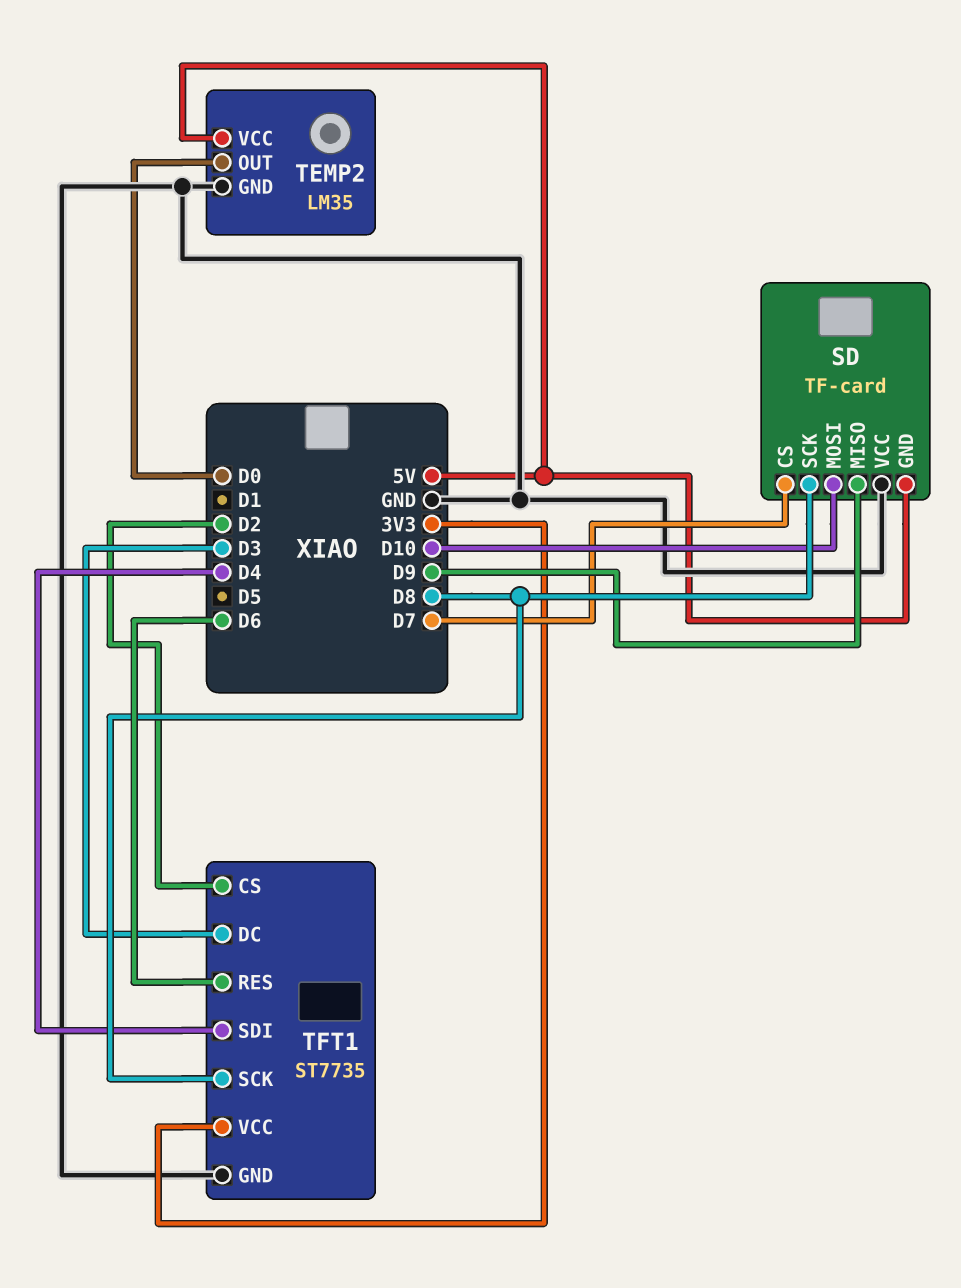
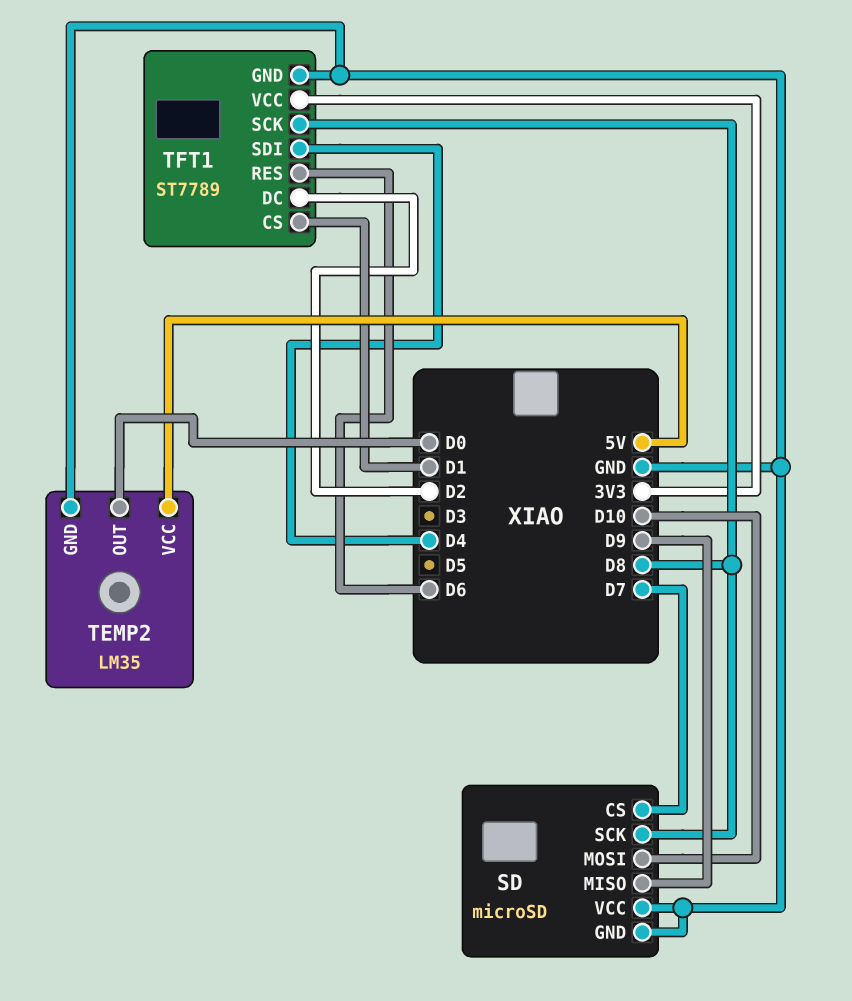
SD: TF-card -> microSD
SD pin GND: 5V -> GND
TFT1: ST7735 -> ST7789
TFT1 pin CS: D2 -> D1
TFT1 pin DC: D3 -> D2

